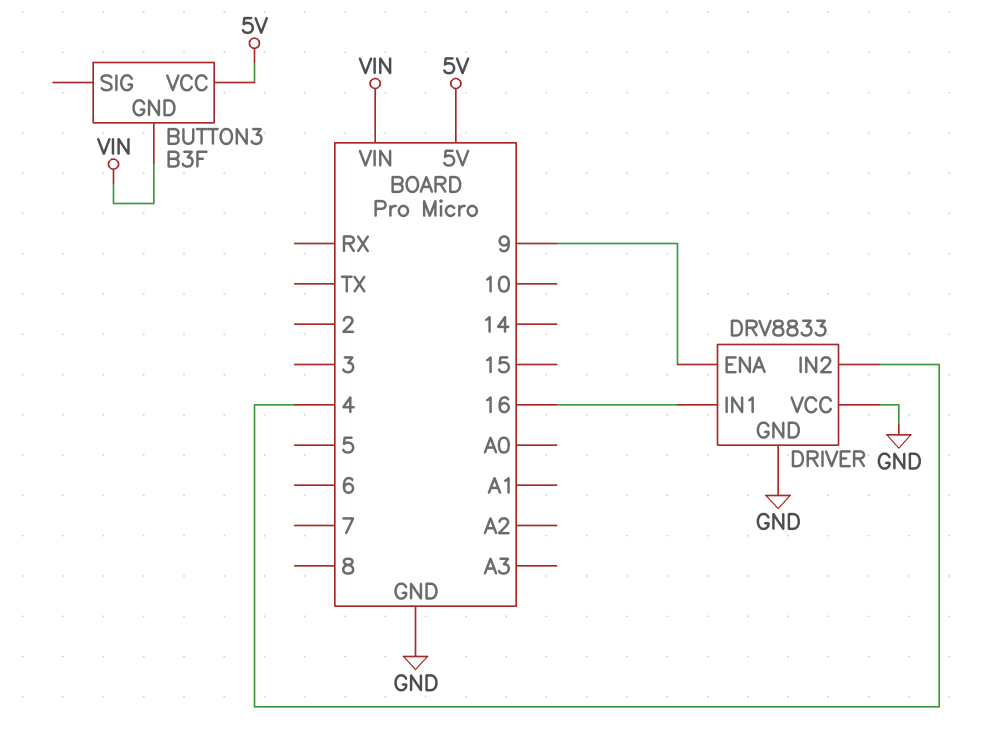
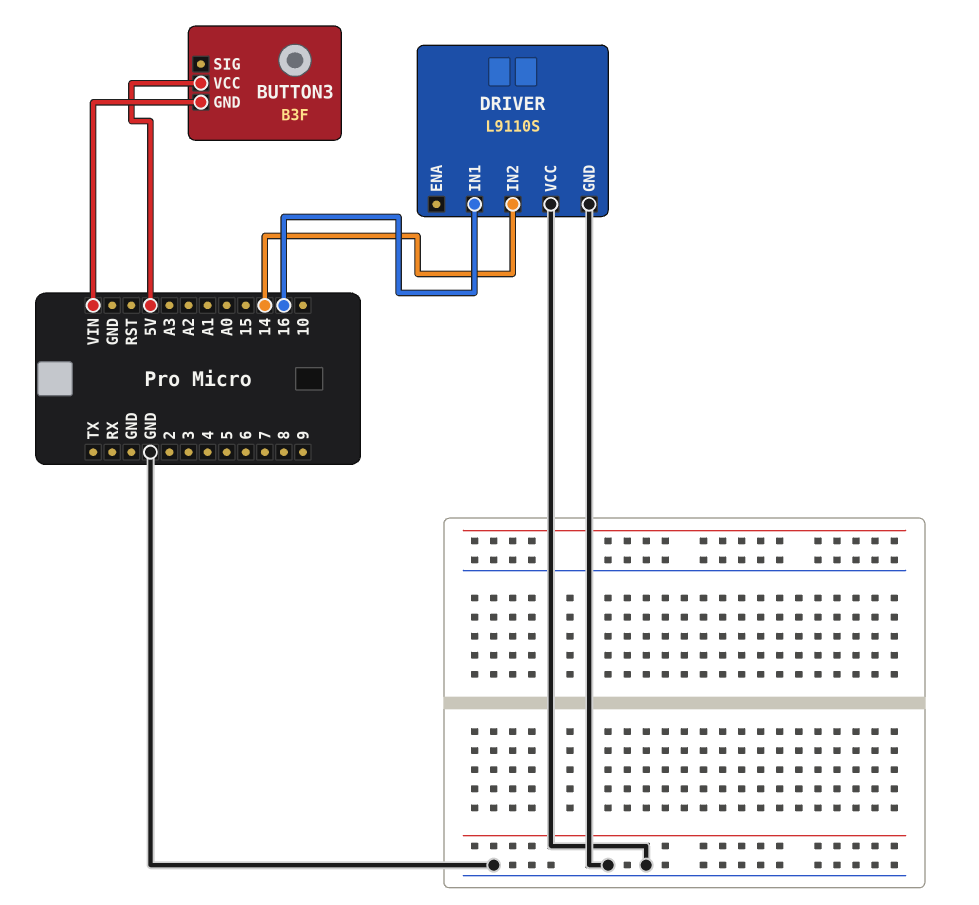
DRIVER: DRV8833 -> L9110S
DRIVER pin ENA: 9 -> none
DRIVER pin IN2: 4 -> 14

